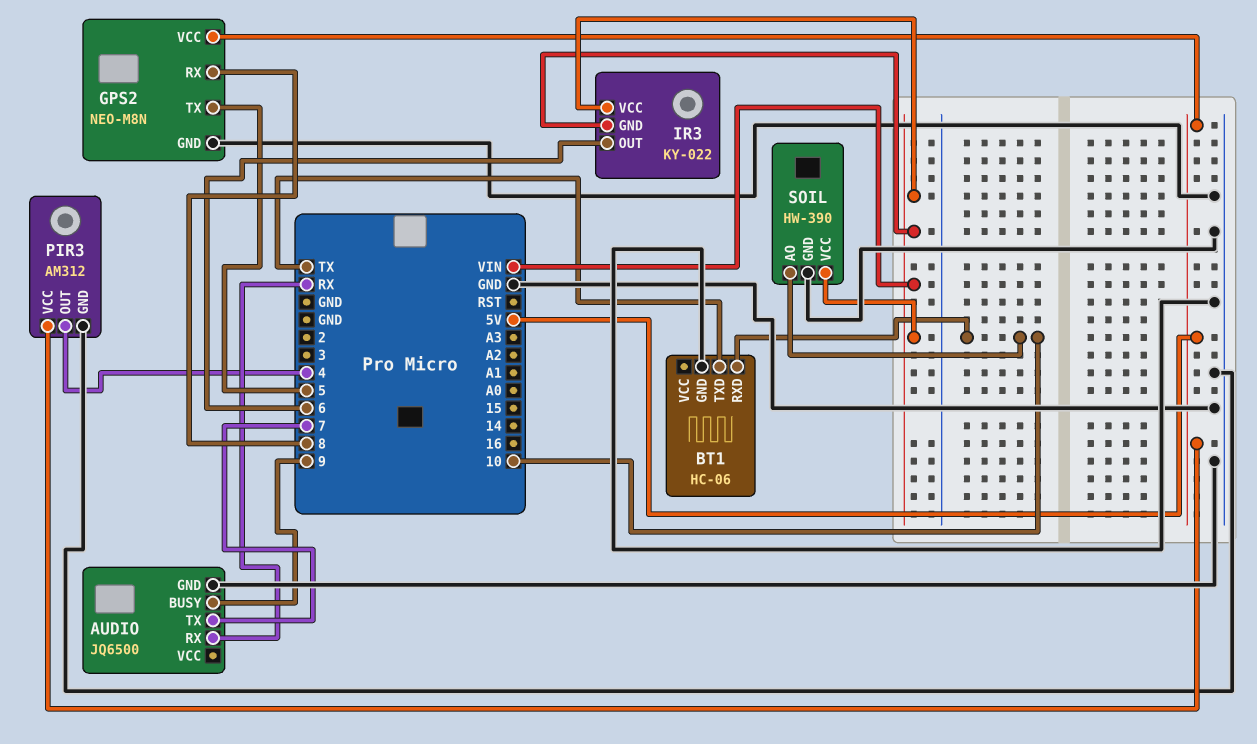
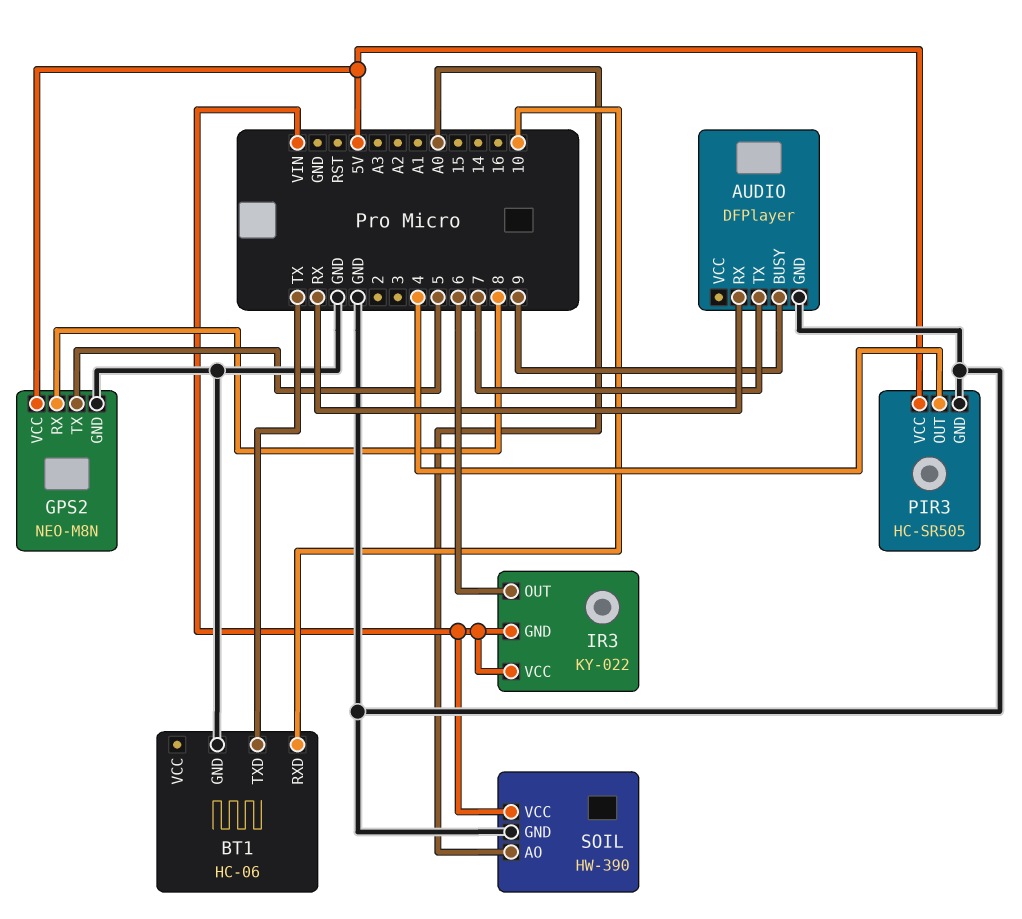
AUDIO: JQ6500 -> DFPlayer
PIR3: AM312 -> HC-SR505
SOIL pin AO: 10 -> A0

